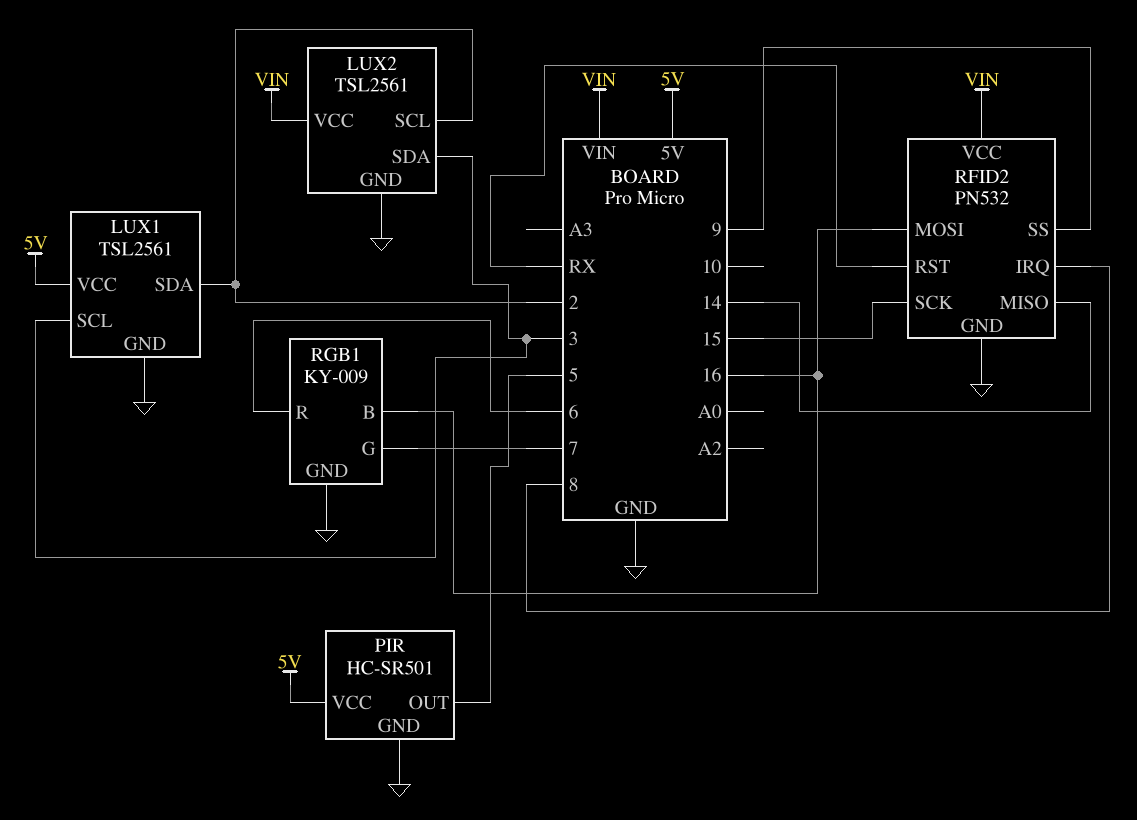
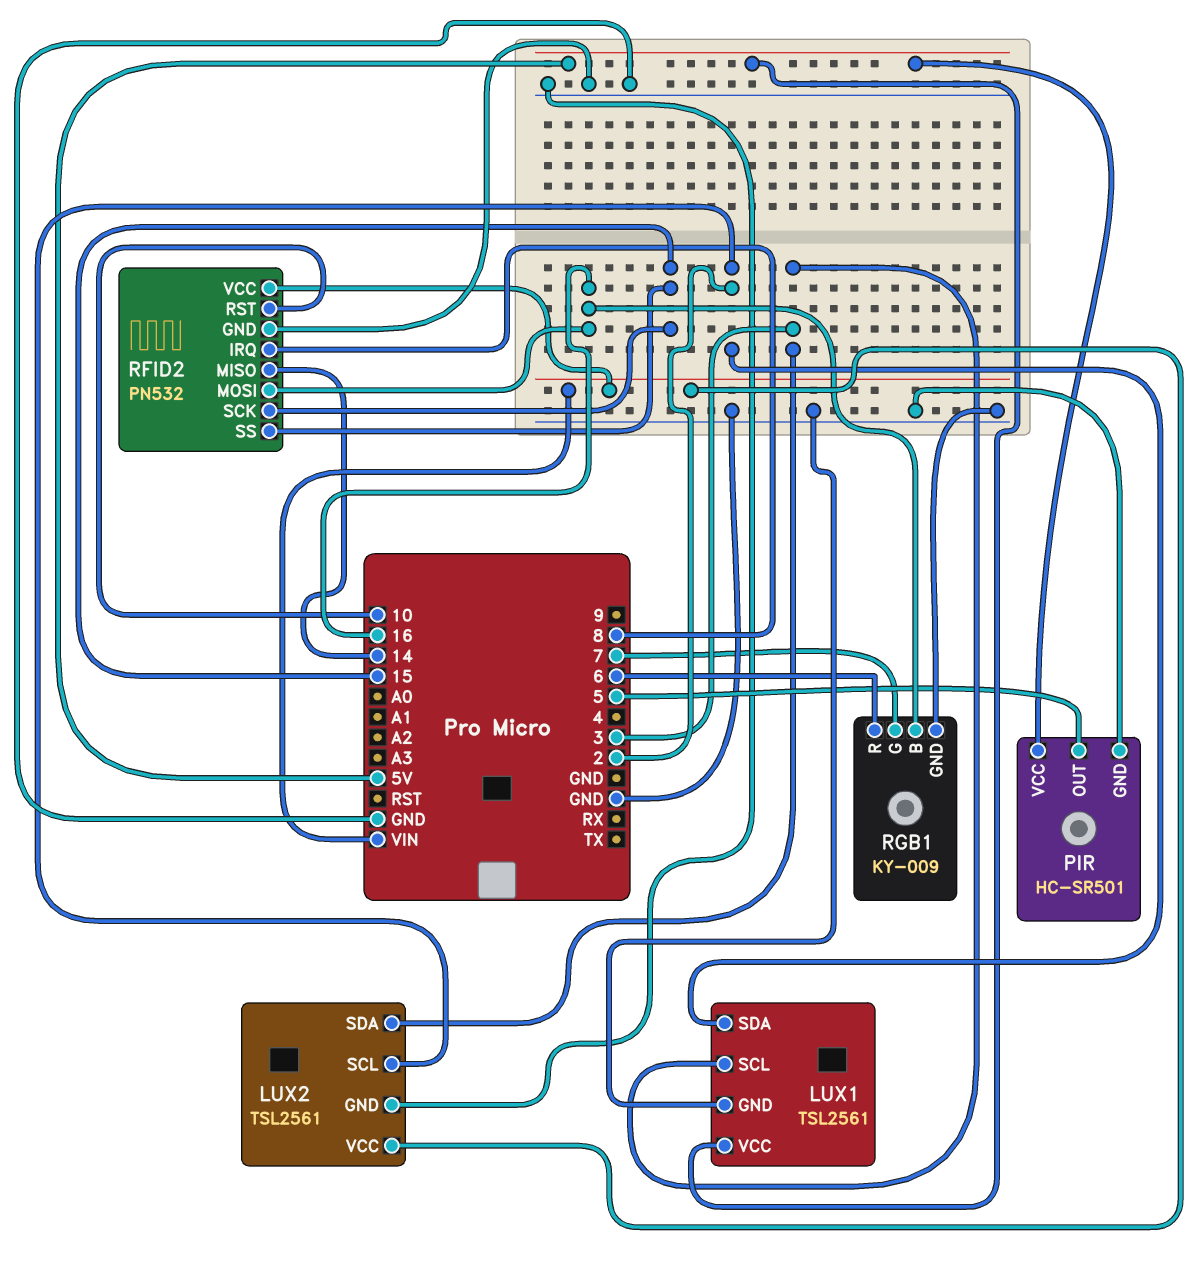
RFID2 pin RST: RX -> 10
RFID2 pin SS: 9 -> 15

